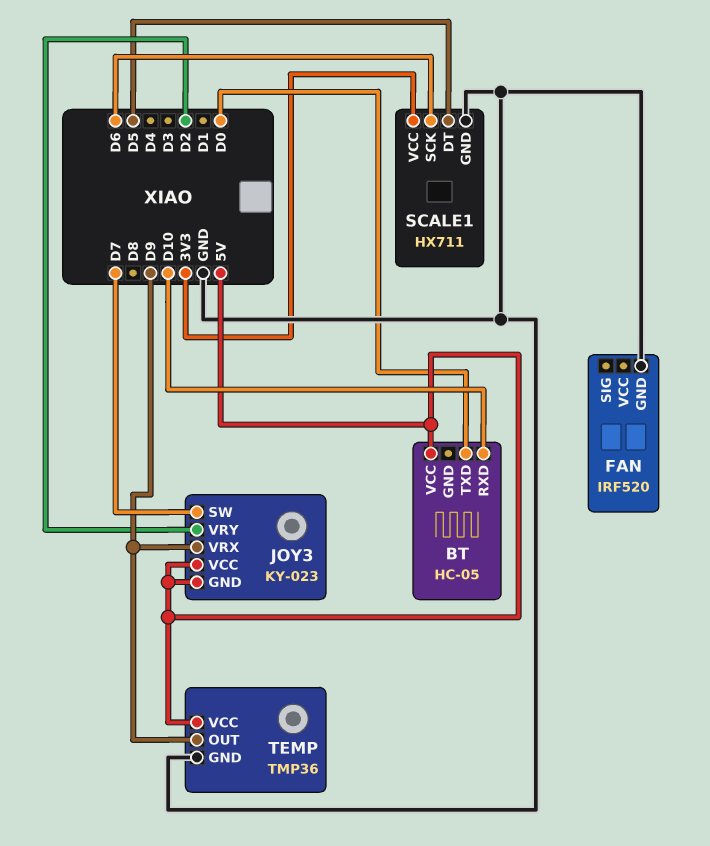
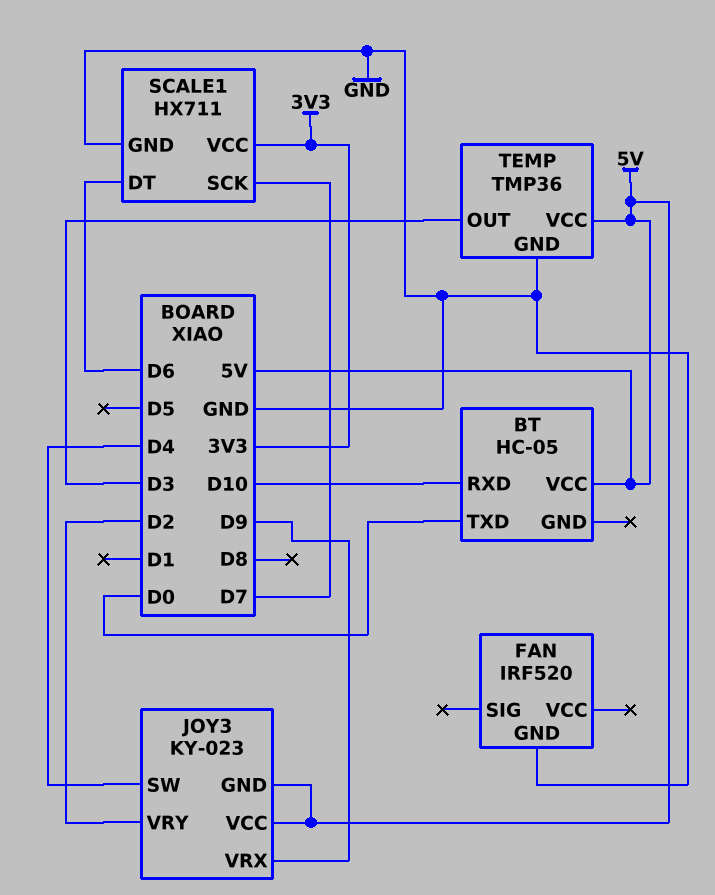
JOY3 pin SW: D7 -> D4
SCALE1 pin DT: D5 -> D6
SCALE1 pin SCK: D6 -> D7
TEMP pin OUT: D9 -> D3

